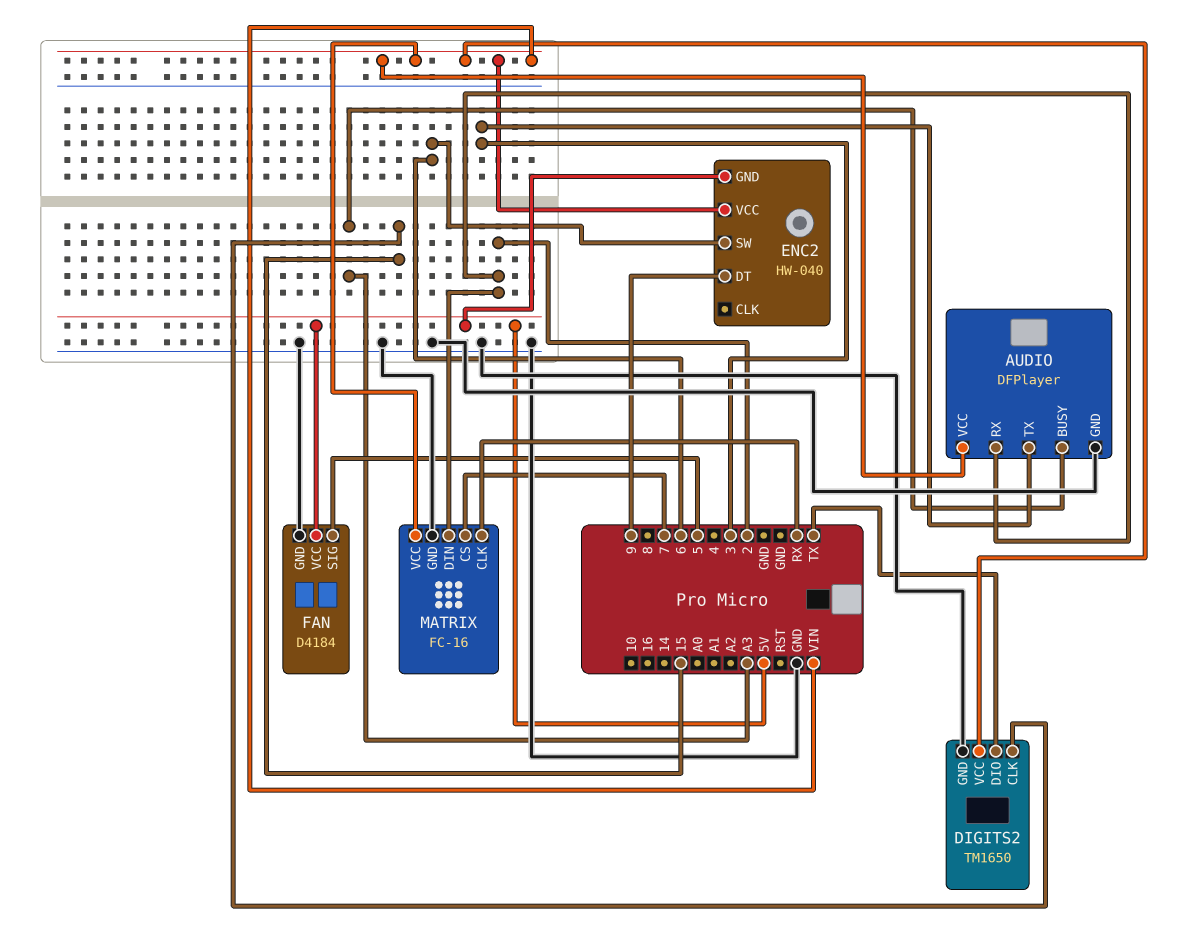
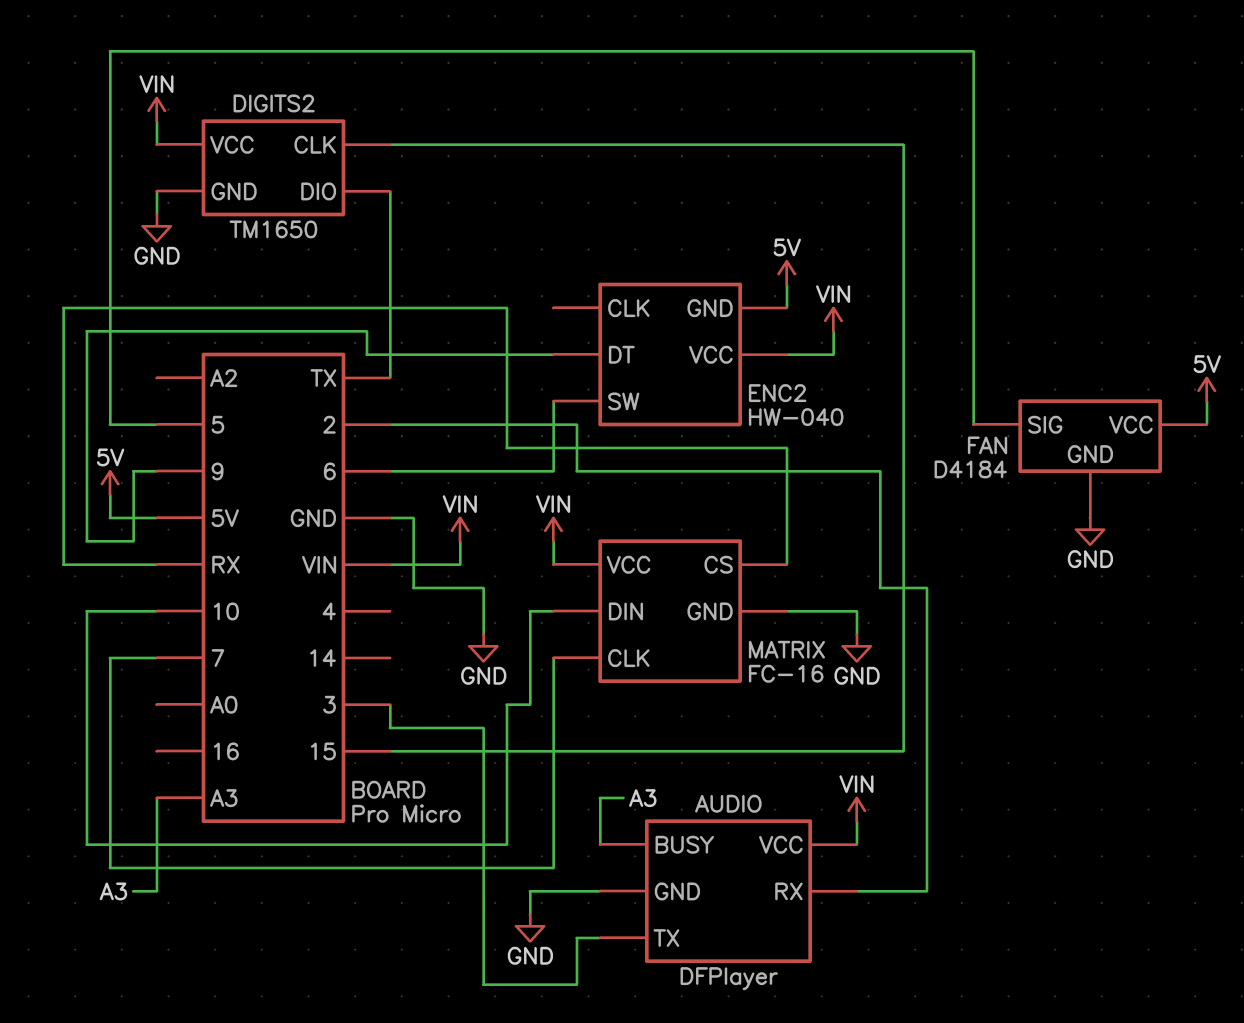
MATRIX pin CLK: RX -> 7
MATRIX pin CS: 7 -> RX
MATRIX pin DIN: 2 -> 10

